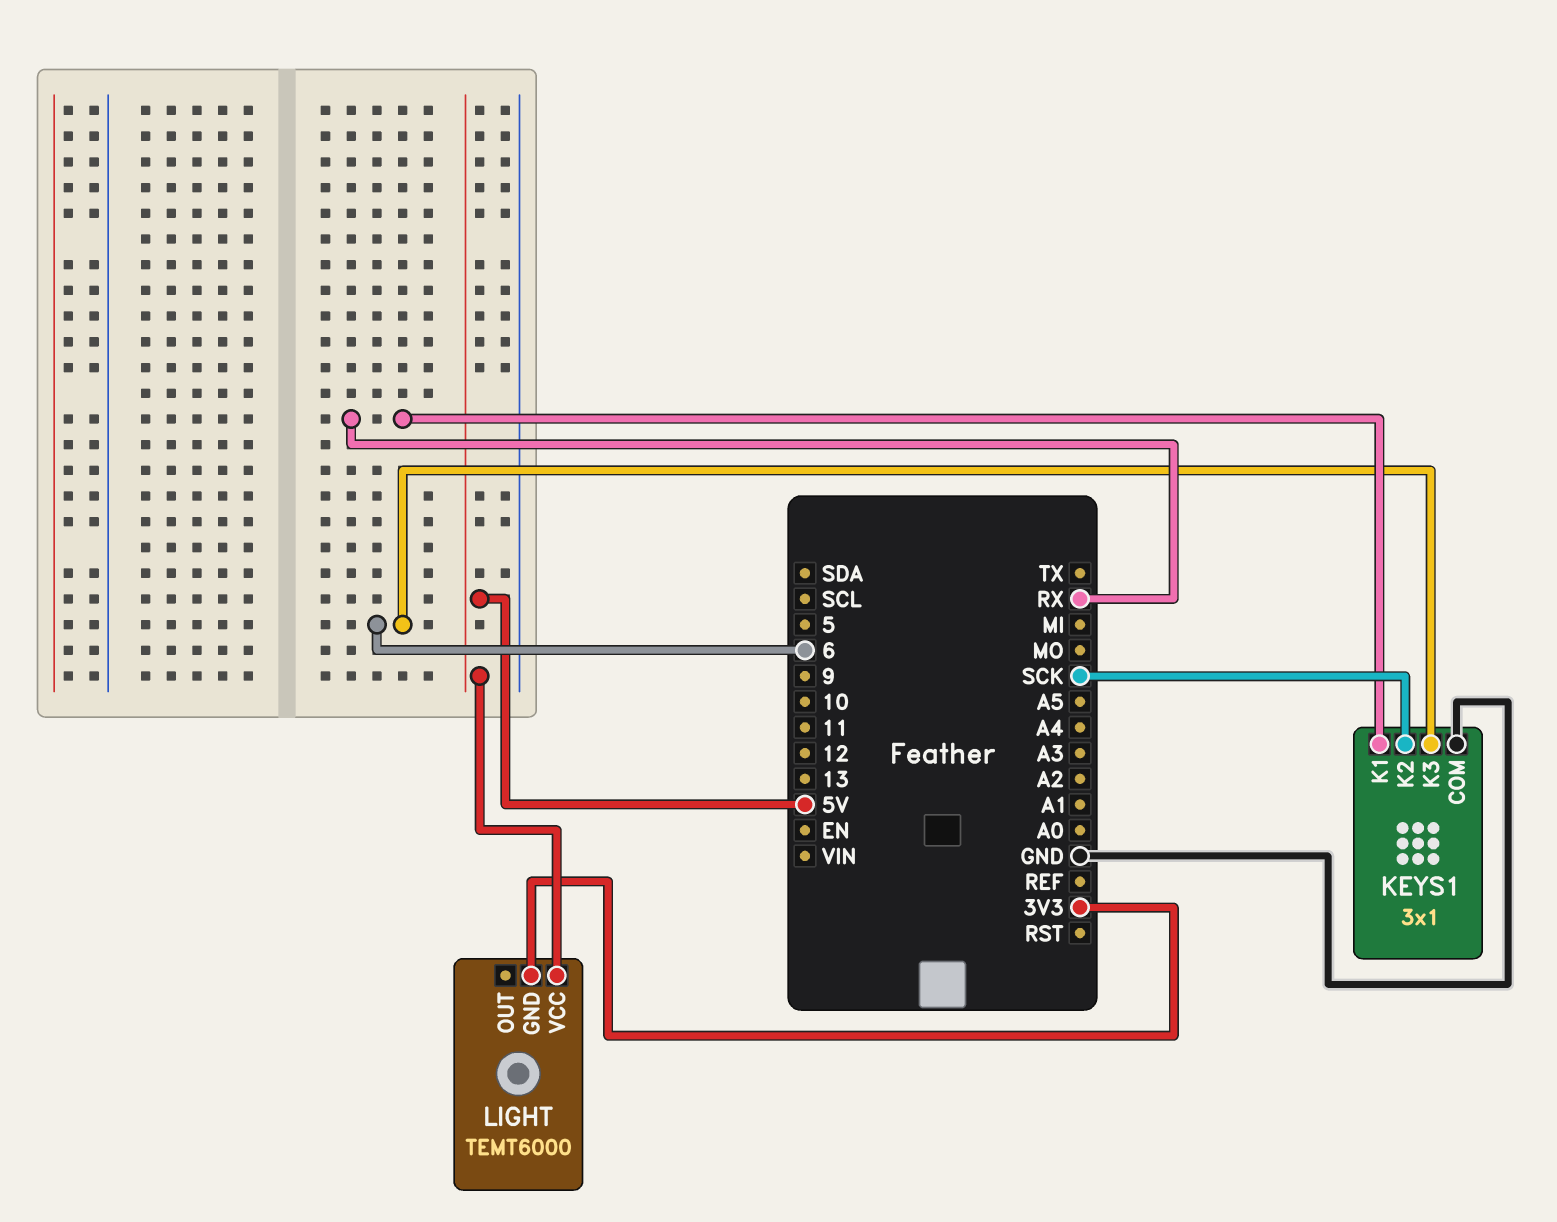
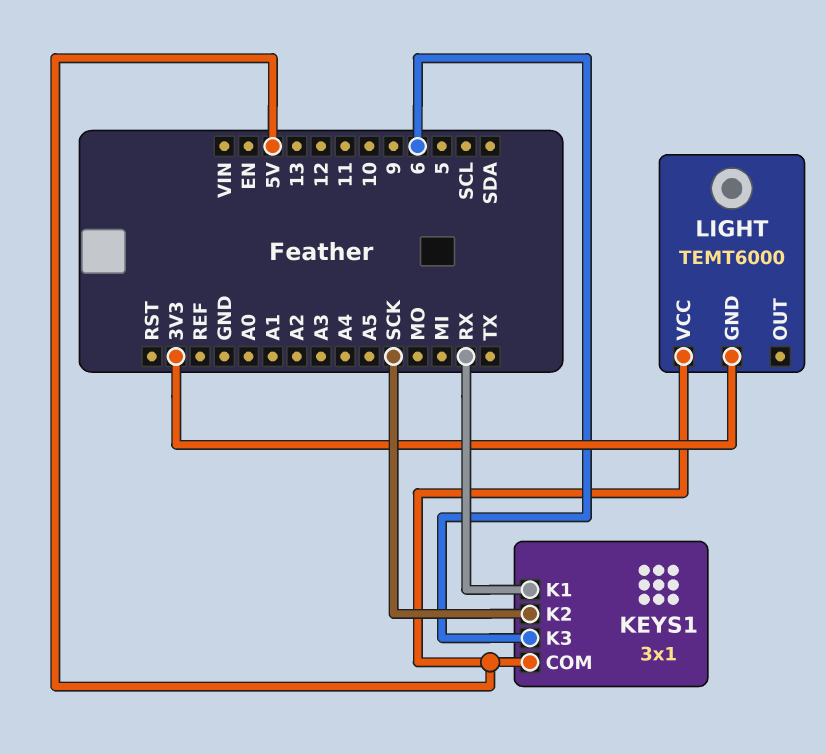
KEYS1 pin COM: GND -> 5V

